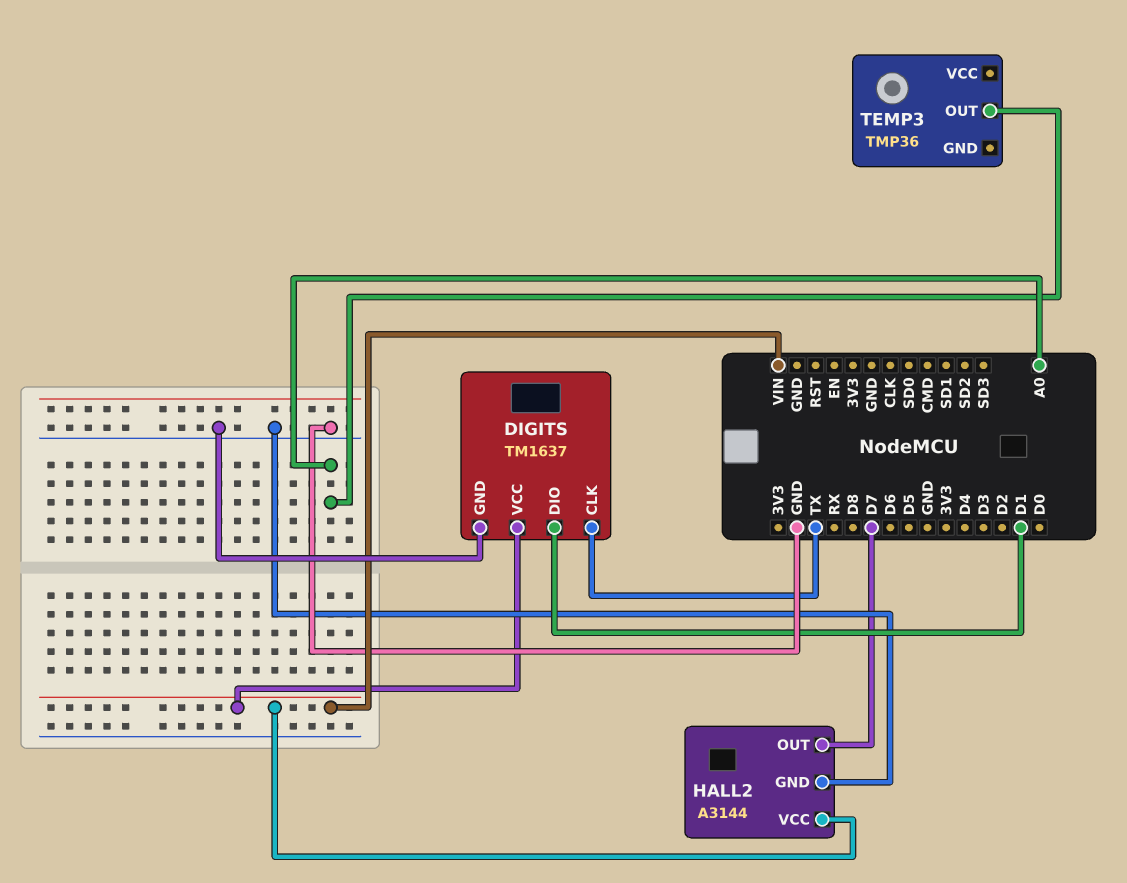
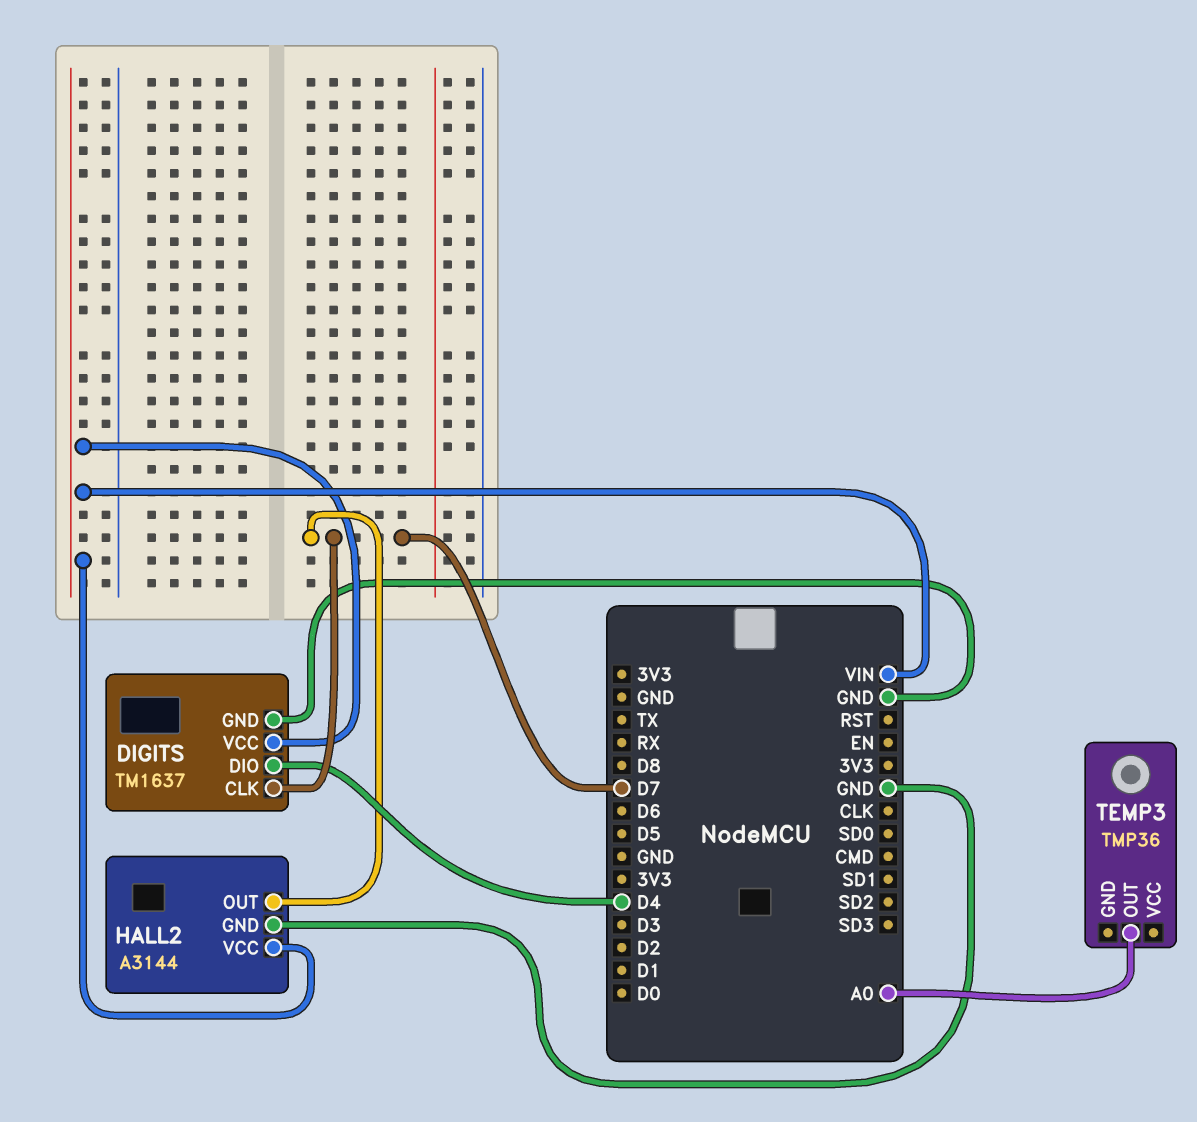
DIGITS pin CLK: TX -> D7
DIGITS pin DIO: D1 -> D4

